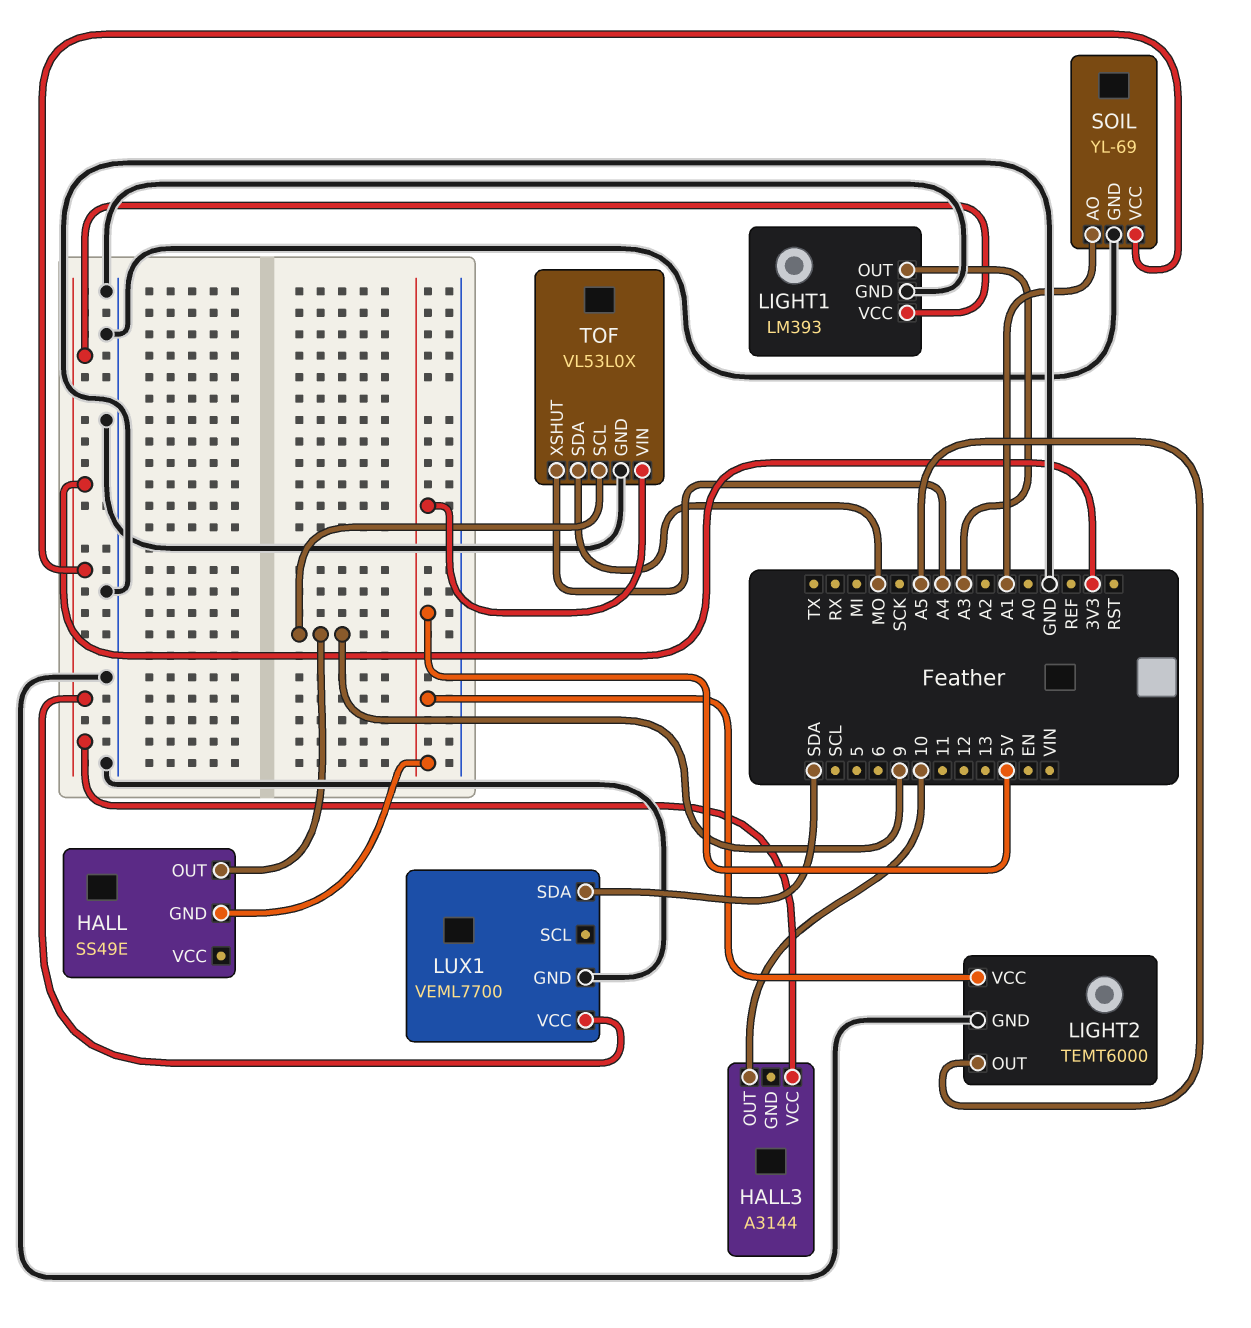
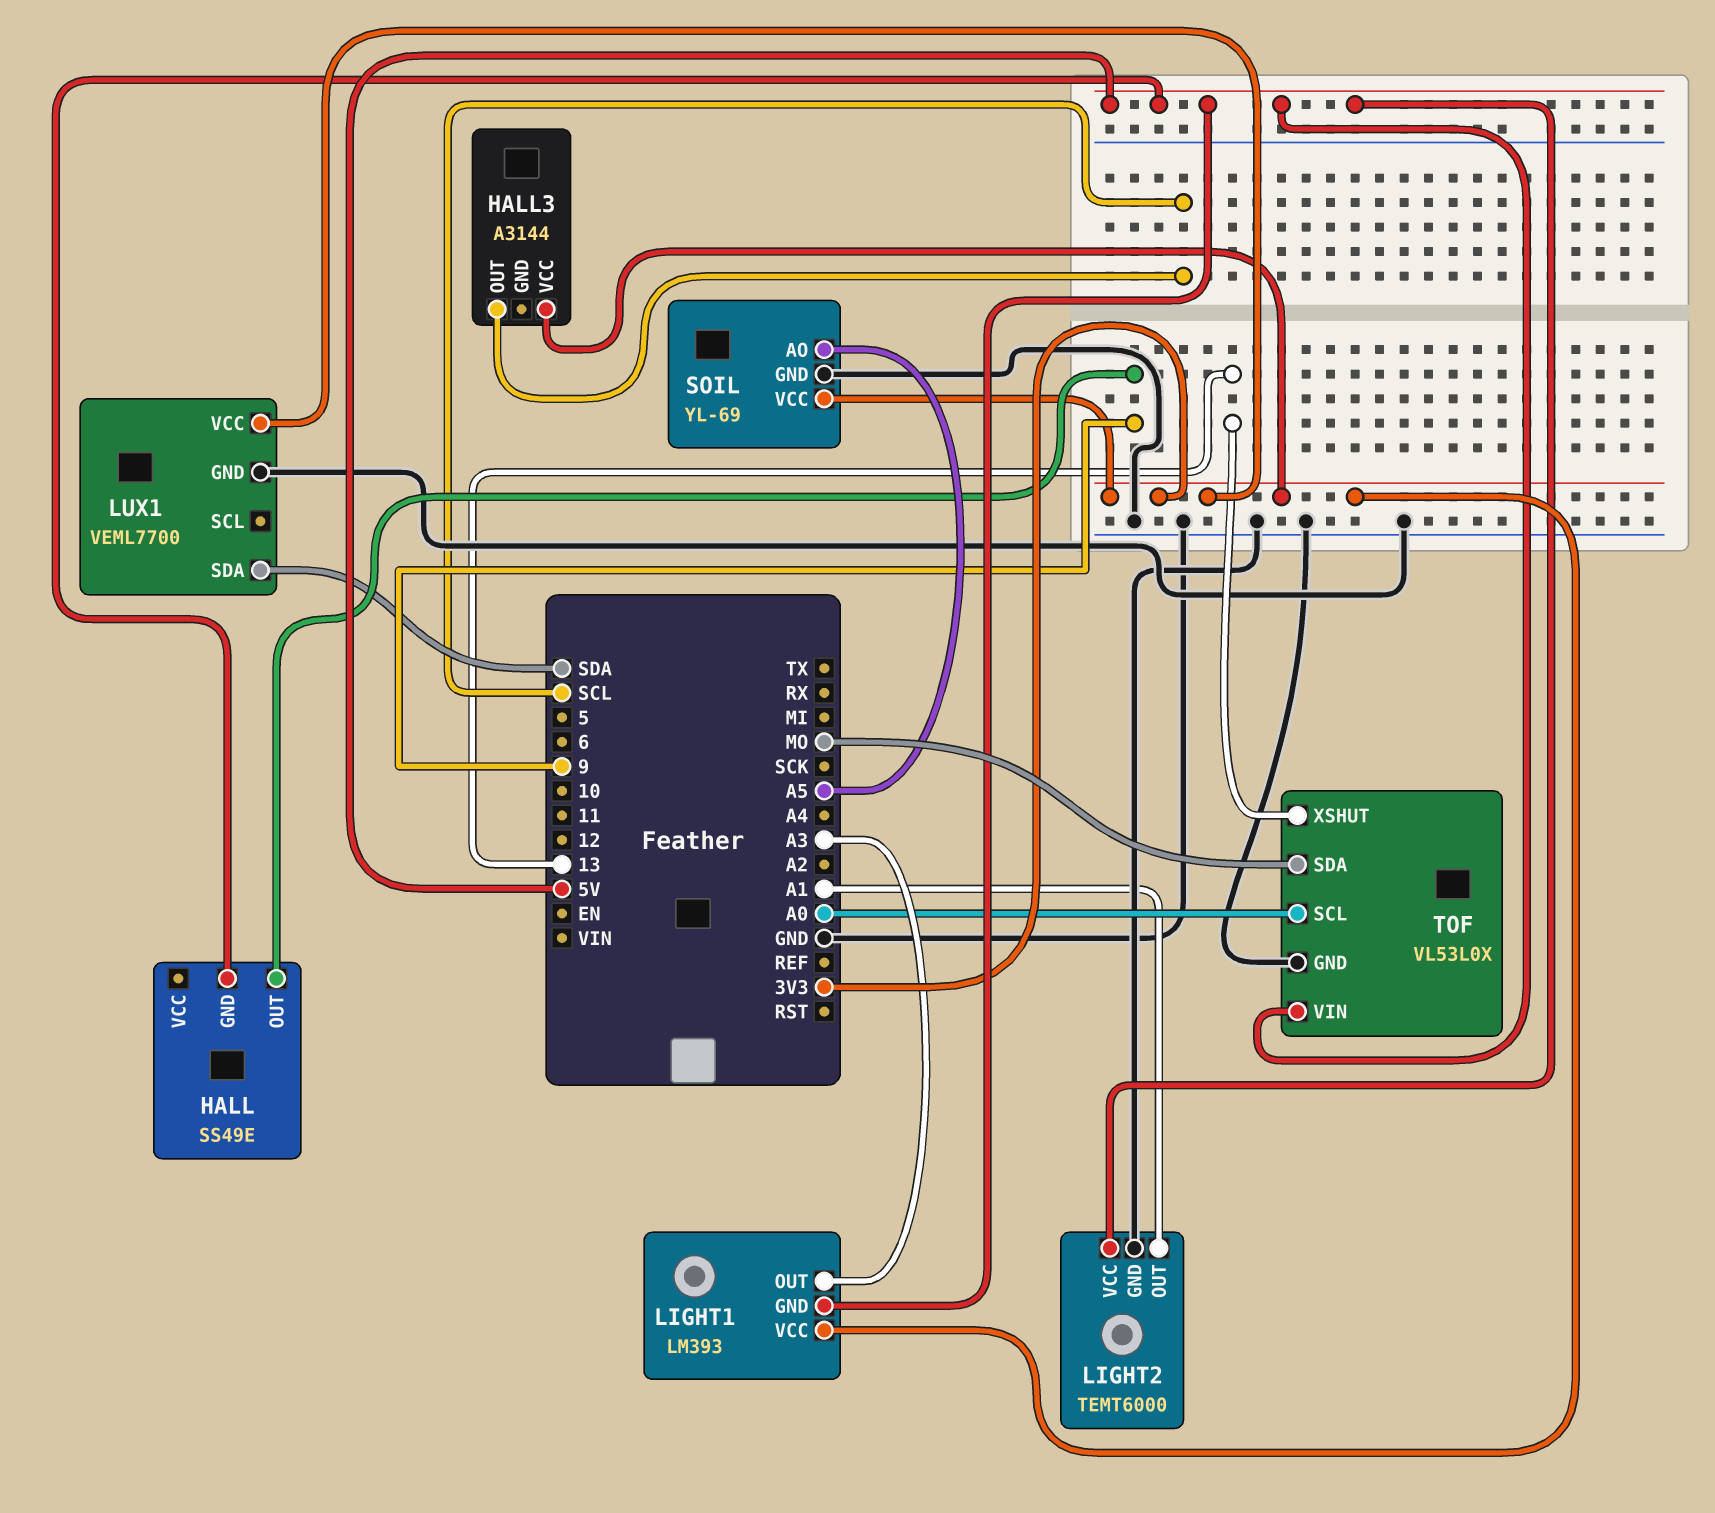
HALL3 pin OUT: 10 -> SCL
LIGHT1 pin GND: GND -> 5V
LIGHT2 pin OUT: A5 -> A1
SOIL pin AO: A1 -> A5
TOF pin SCL: 9 -> A0
TOF pin XSHUT: A4 -> 13

